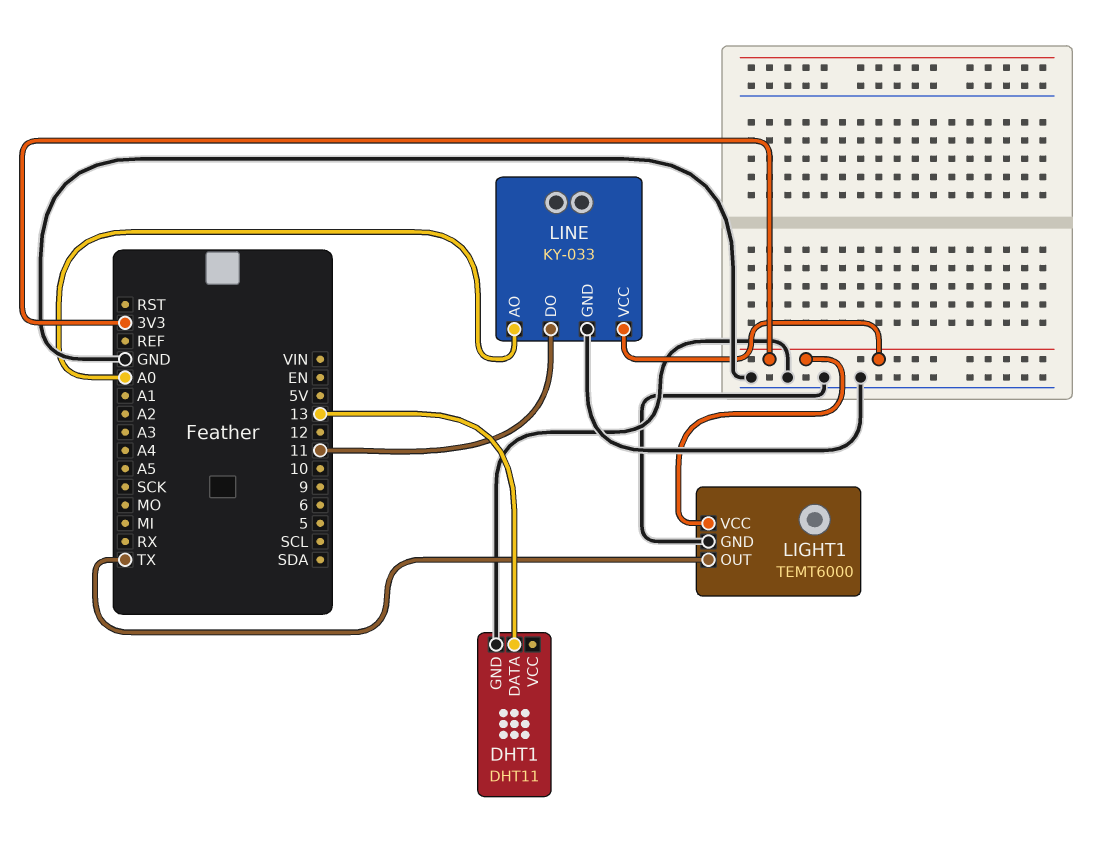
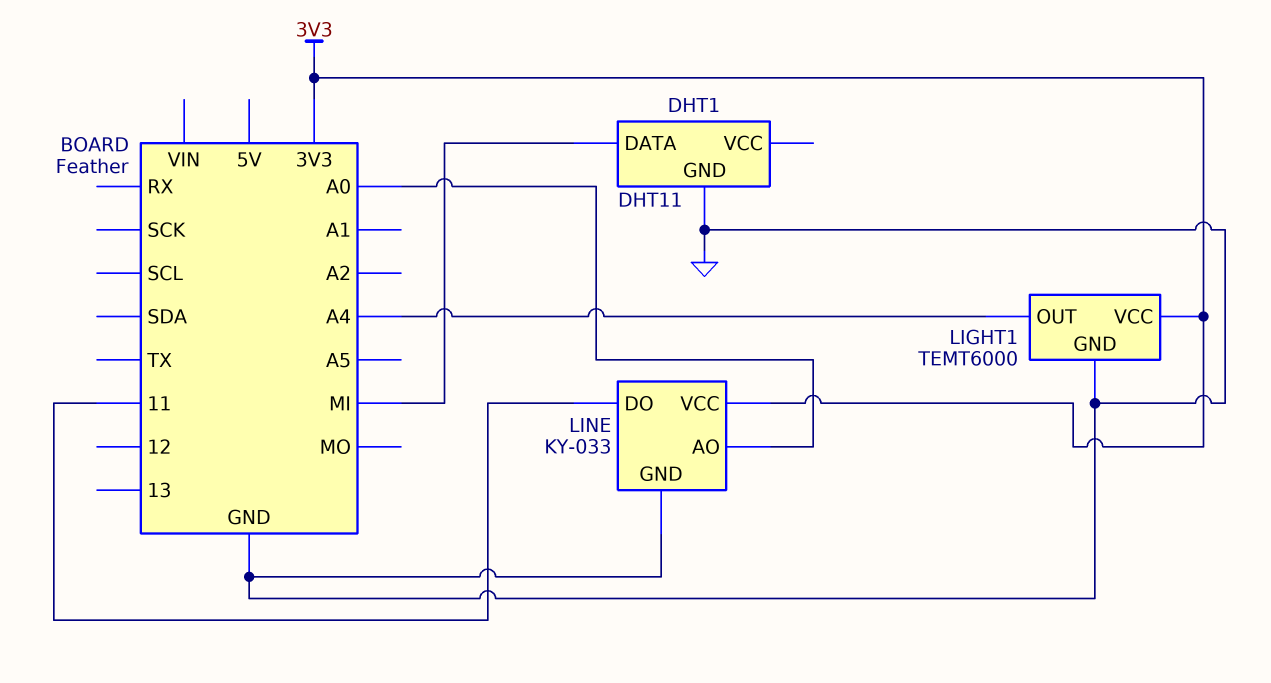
DHT1 pin DATA: 13 -> MI
LIGHT1 pin OUT: TX -> A4

